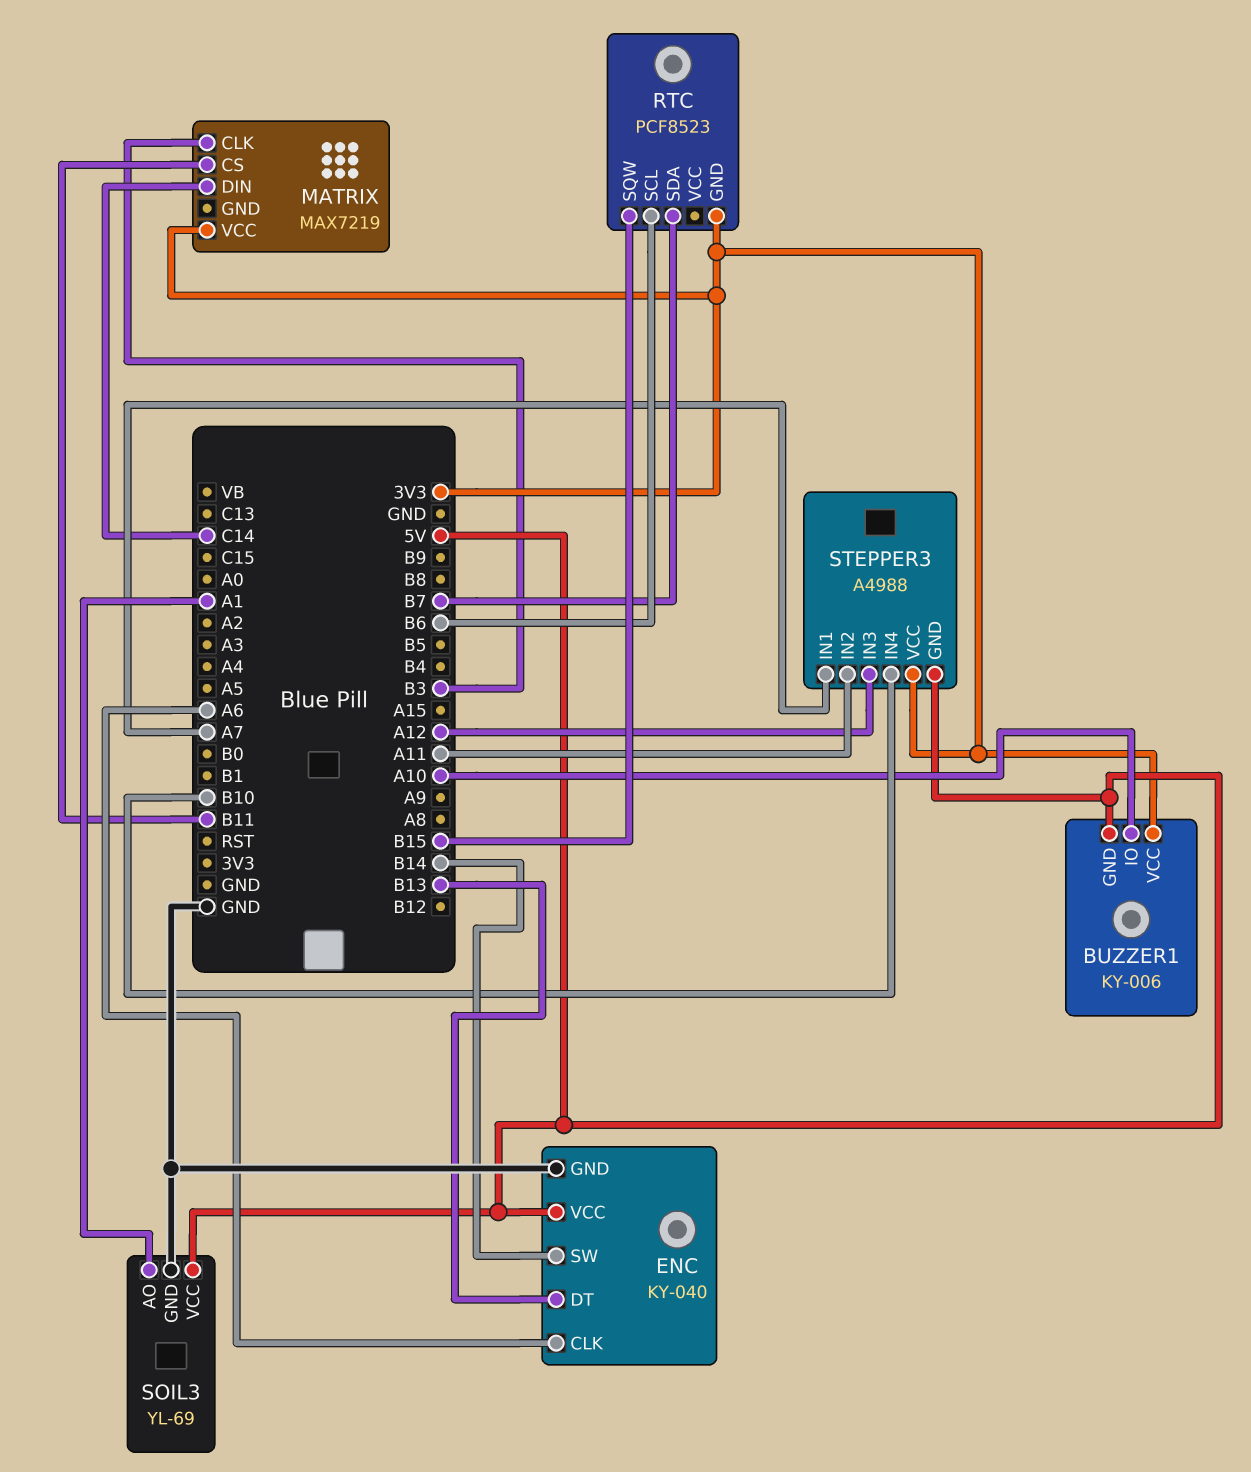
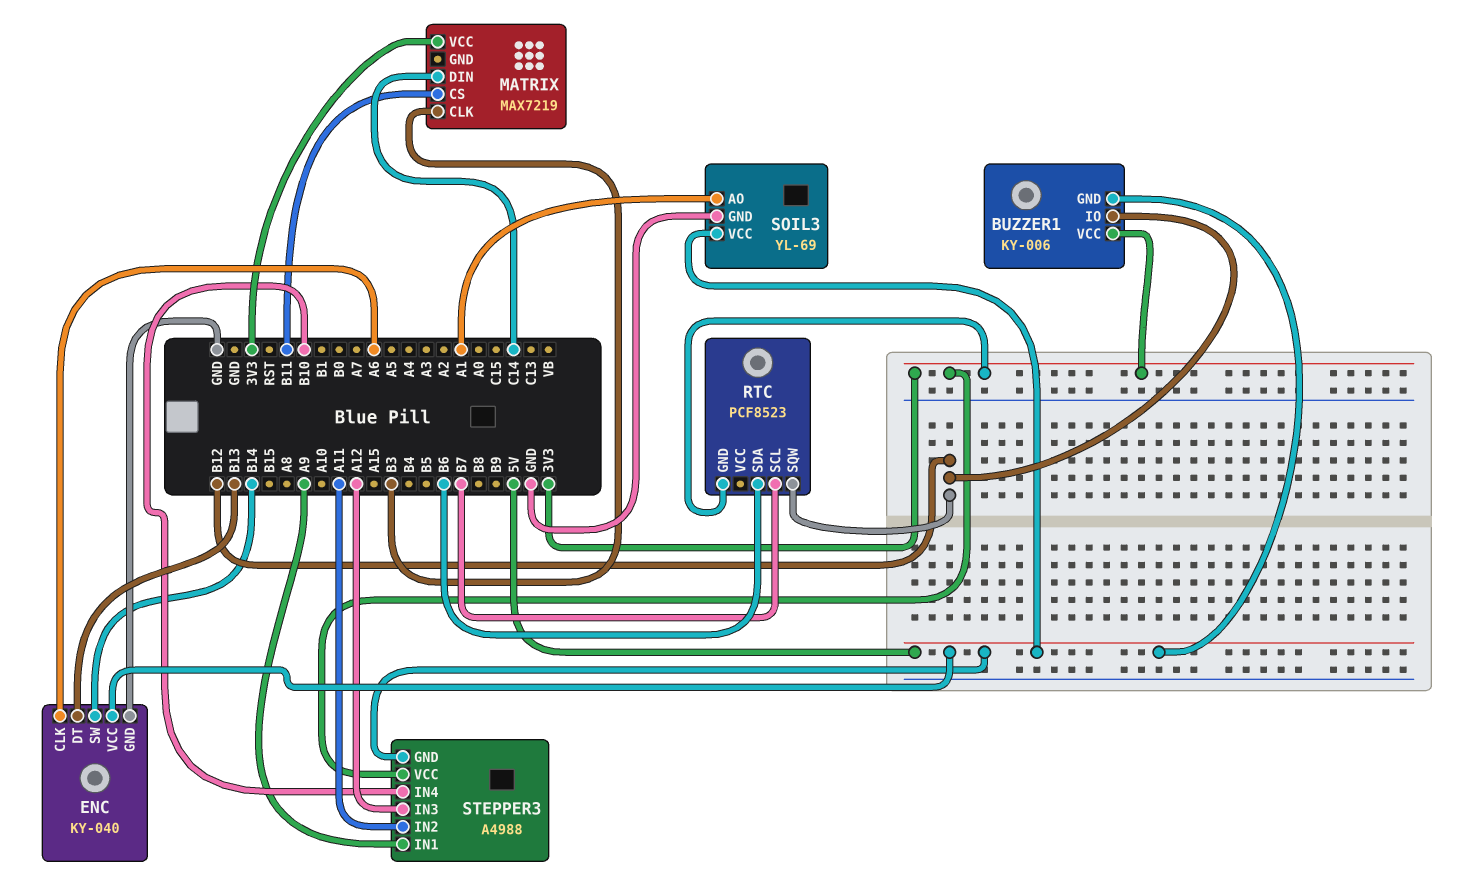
BUZZER1 pin IO: A10 -> B12
RTC pin SCL: B6 -> B7
RTC pin SDA: B7 -> B6
RTC pin SQW: B15 -> B12
STEPPER3 pin IN1: A7 -> A9

